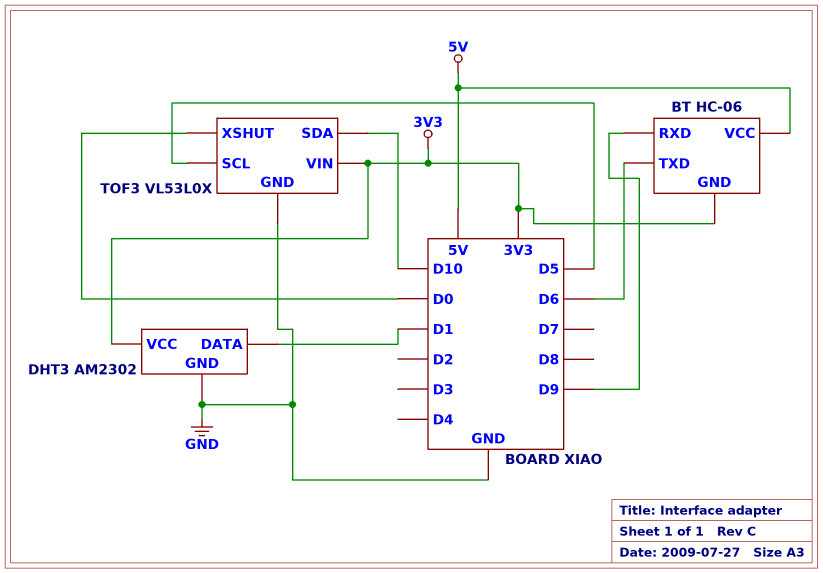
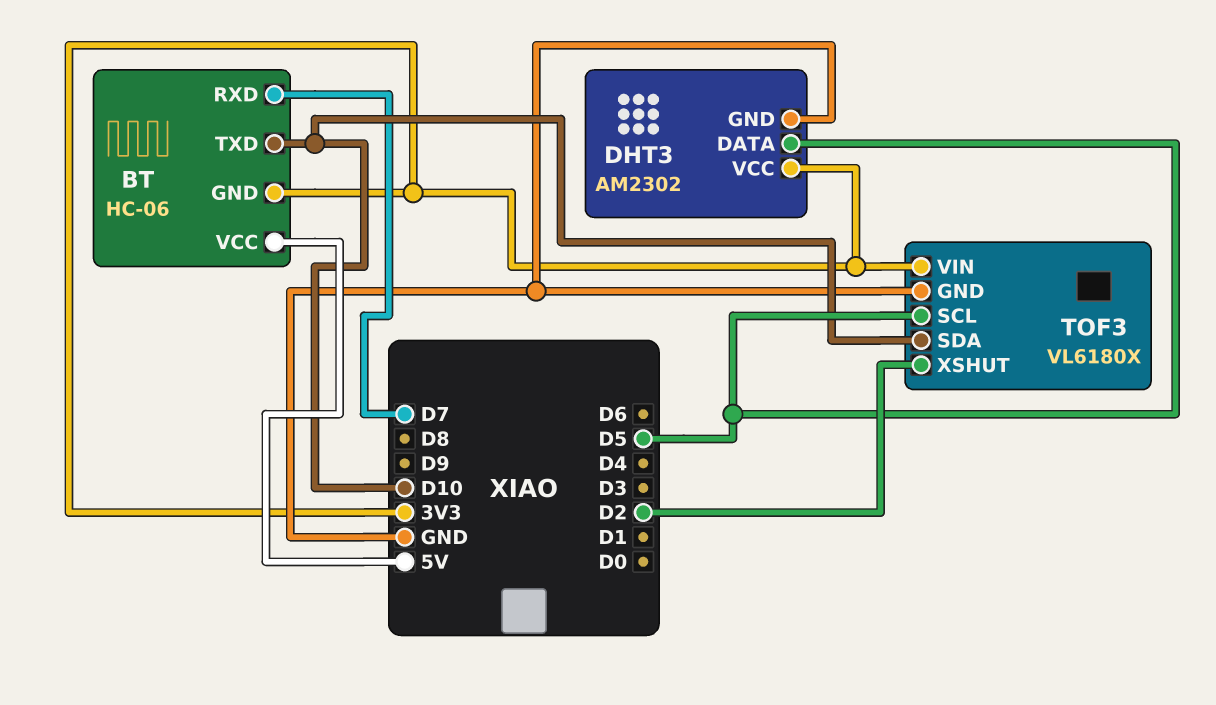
BT pin RXD: D9 -> D7
BT pin TXD: D6 -> D10
DHT3 pin DATA: D1 -> D5
TOF3: VL53L0X -> VL6180X
TOF3 pin XSHUT: D0 -> D2

